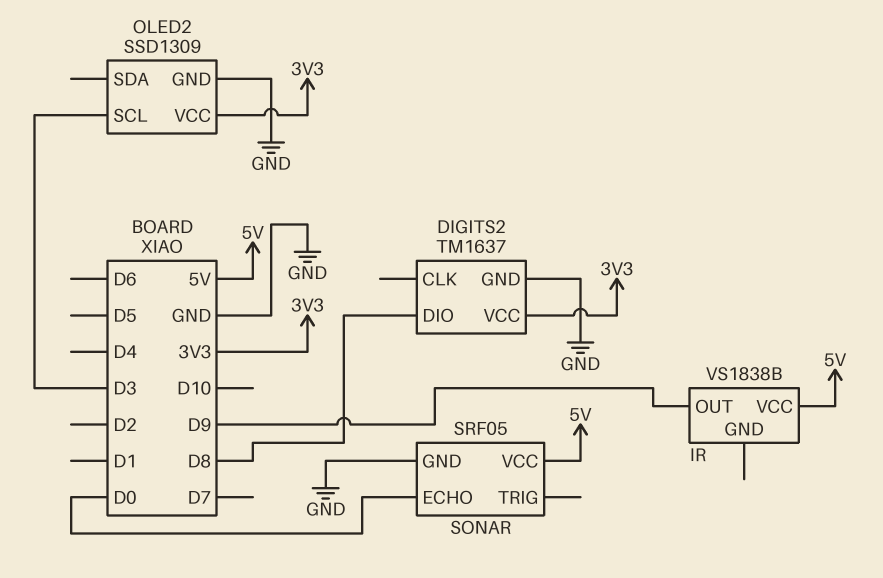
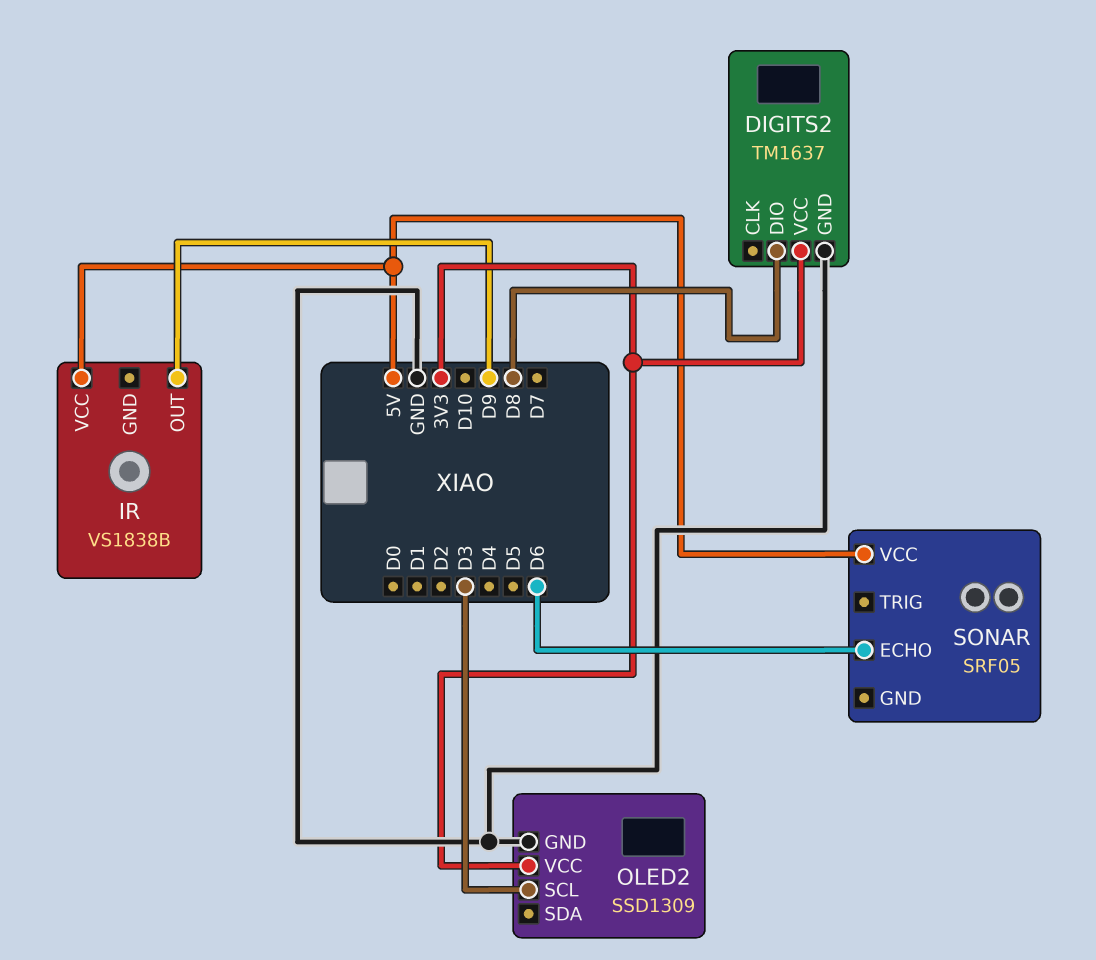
SONAR pin ECHO: D0 -> D6
SONAR pin GND: GND -> none

